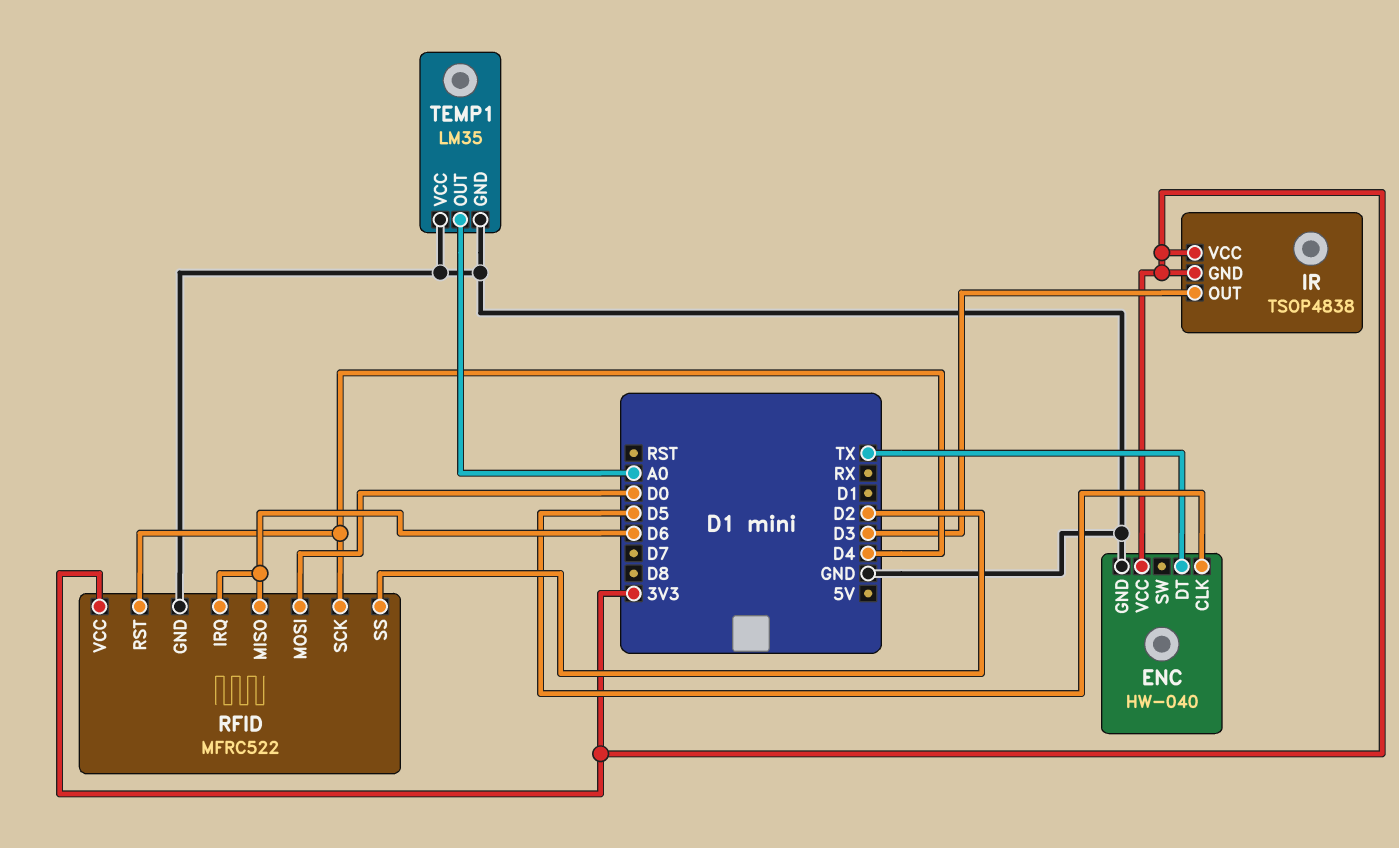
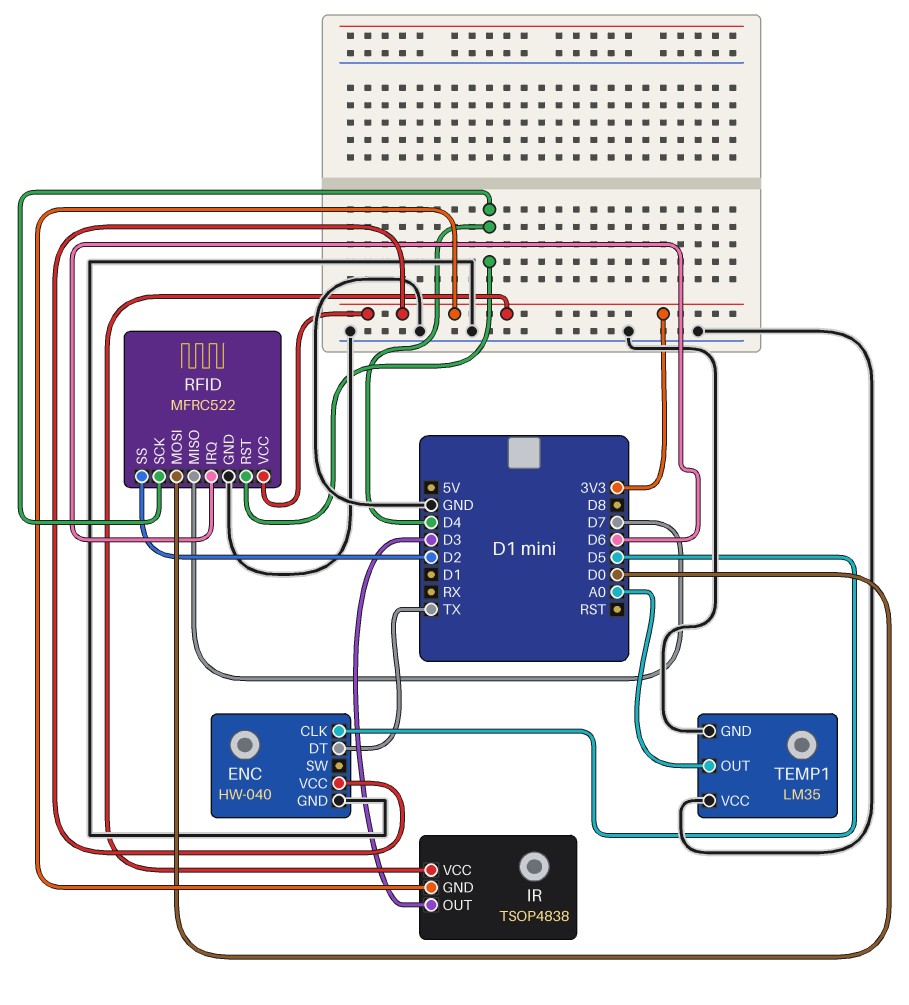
RFID pin MISO: D6 -> D7

